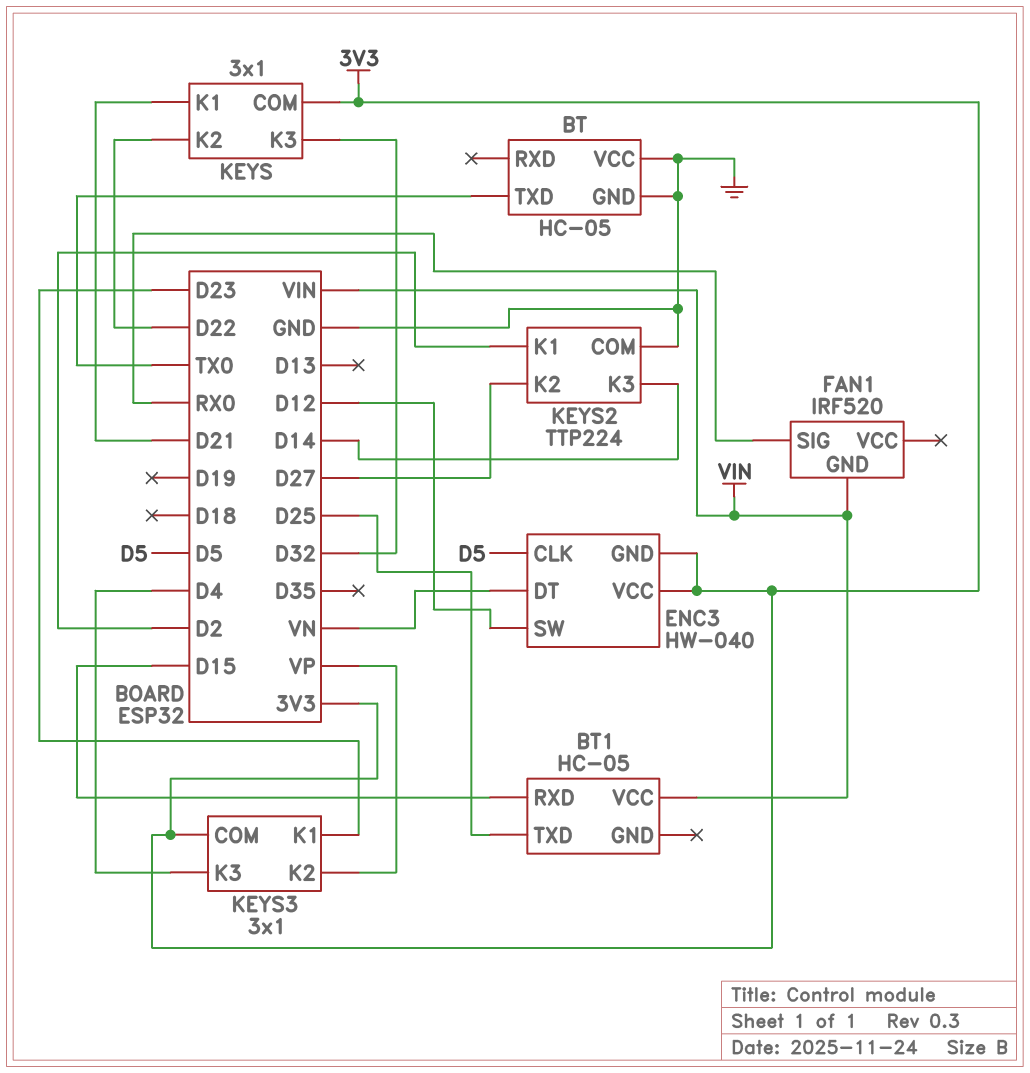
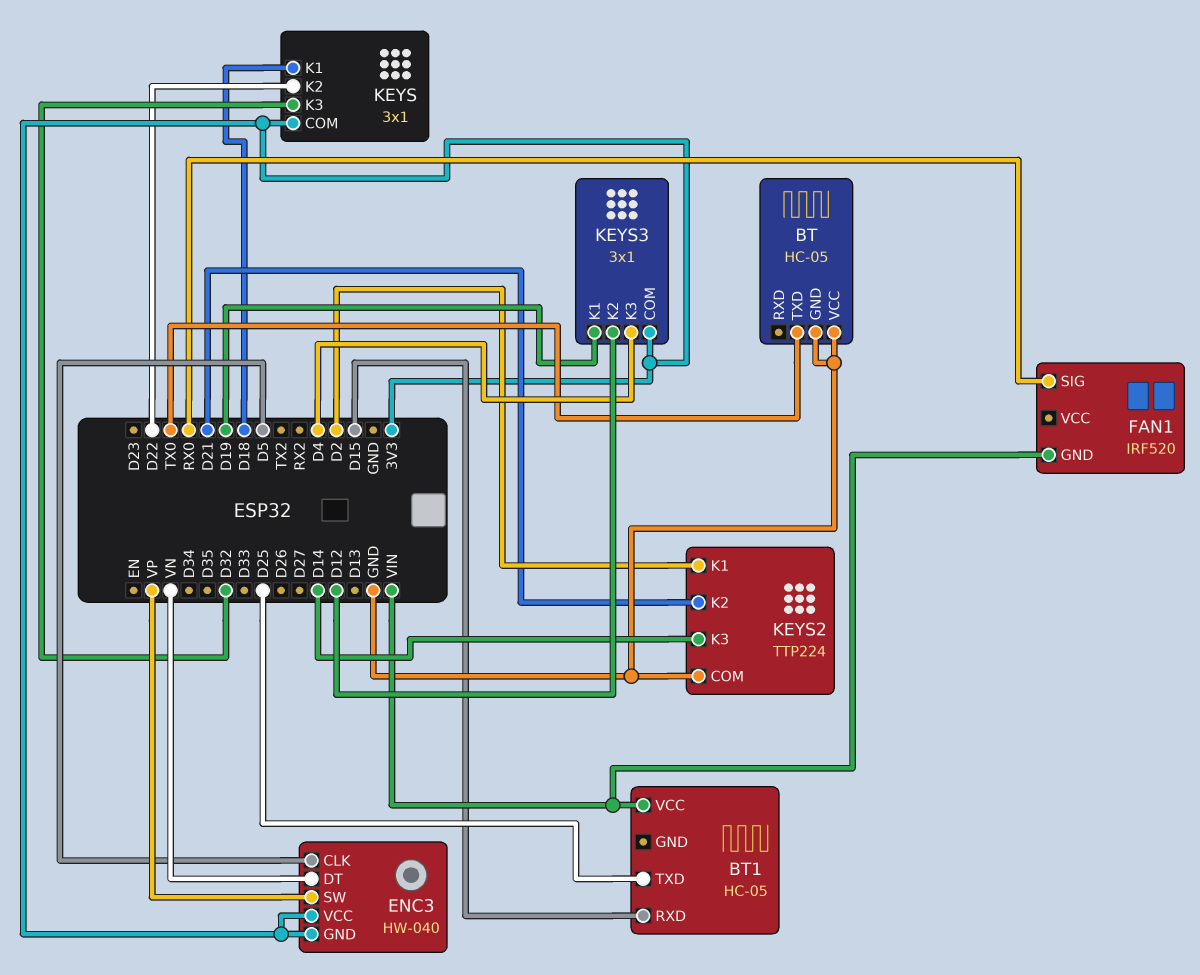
ENC3 pin SW: D12 -> VP
KEYS pin K1: D21 -> D18
KEYS2 pin K2: D27 -> D21
KEYS3 pin K1: D23 -> D19
KEYS3 pin K2: VP -> D12

